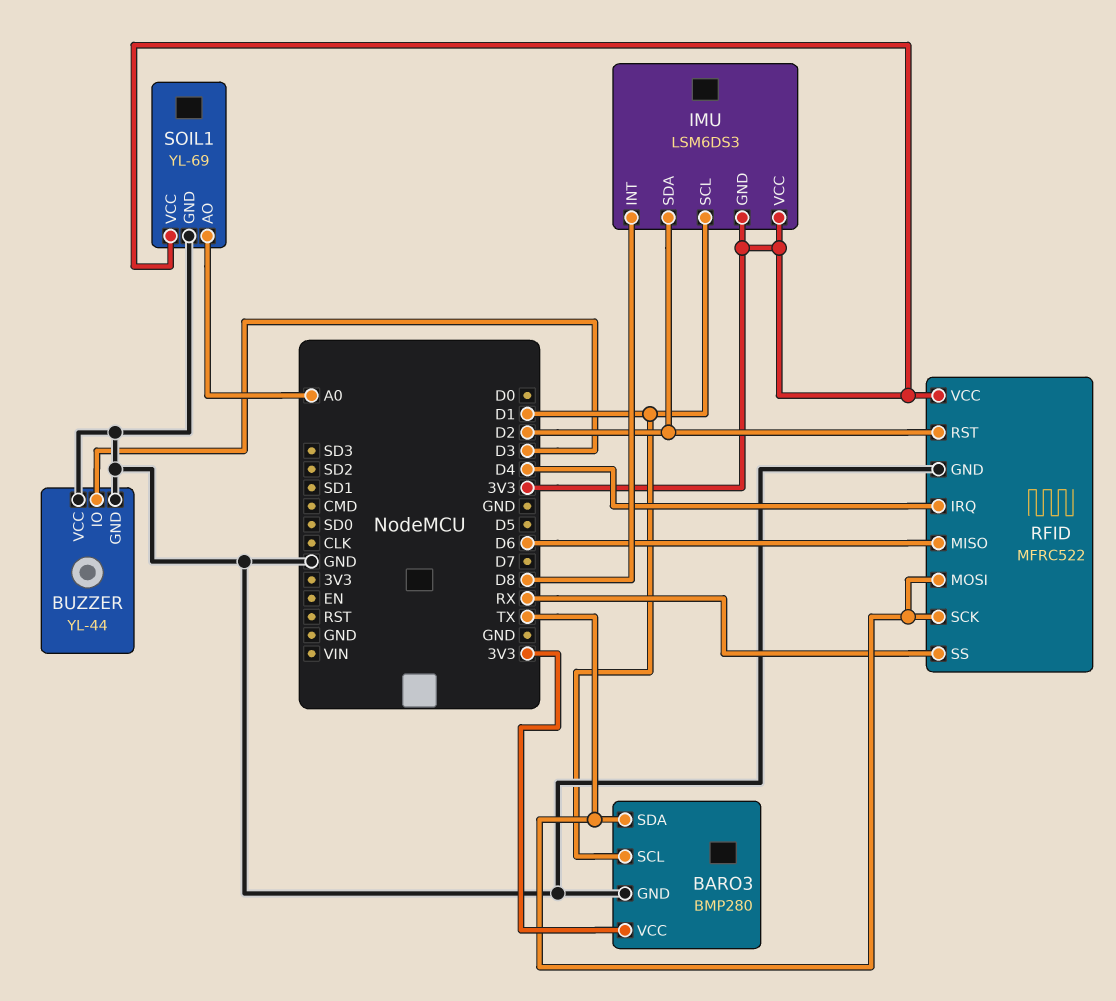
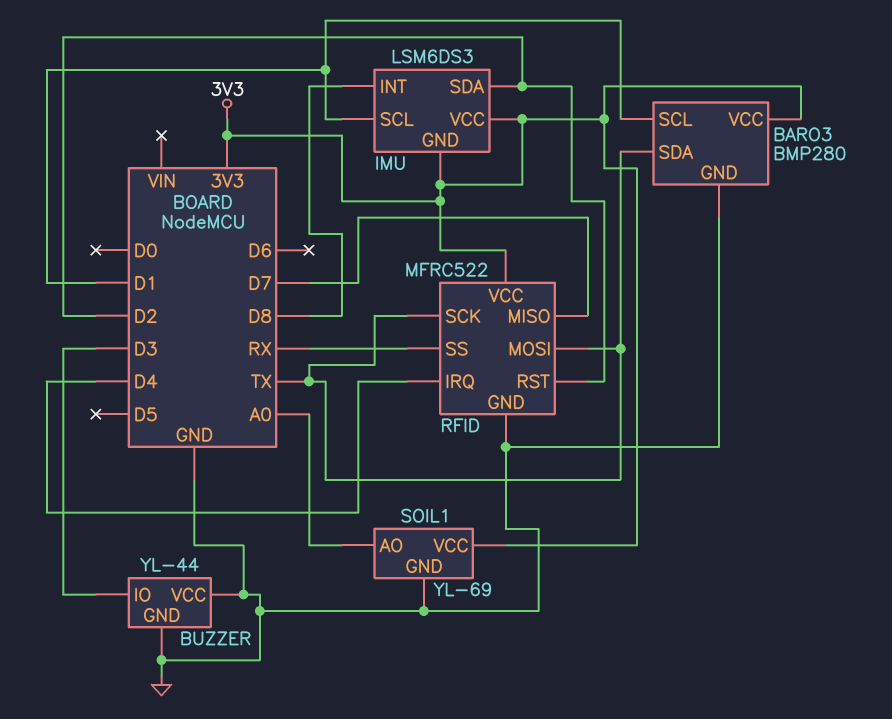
RFID pin MISO: D6 -> D7

